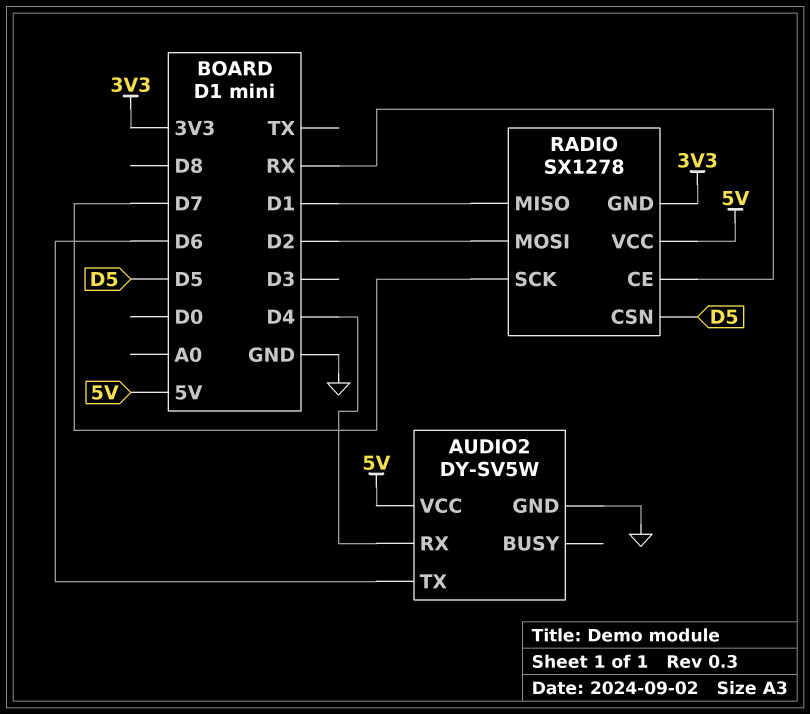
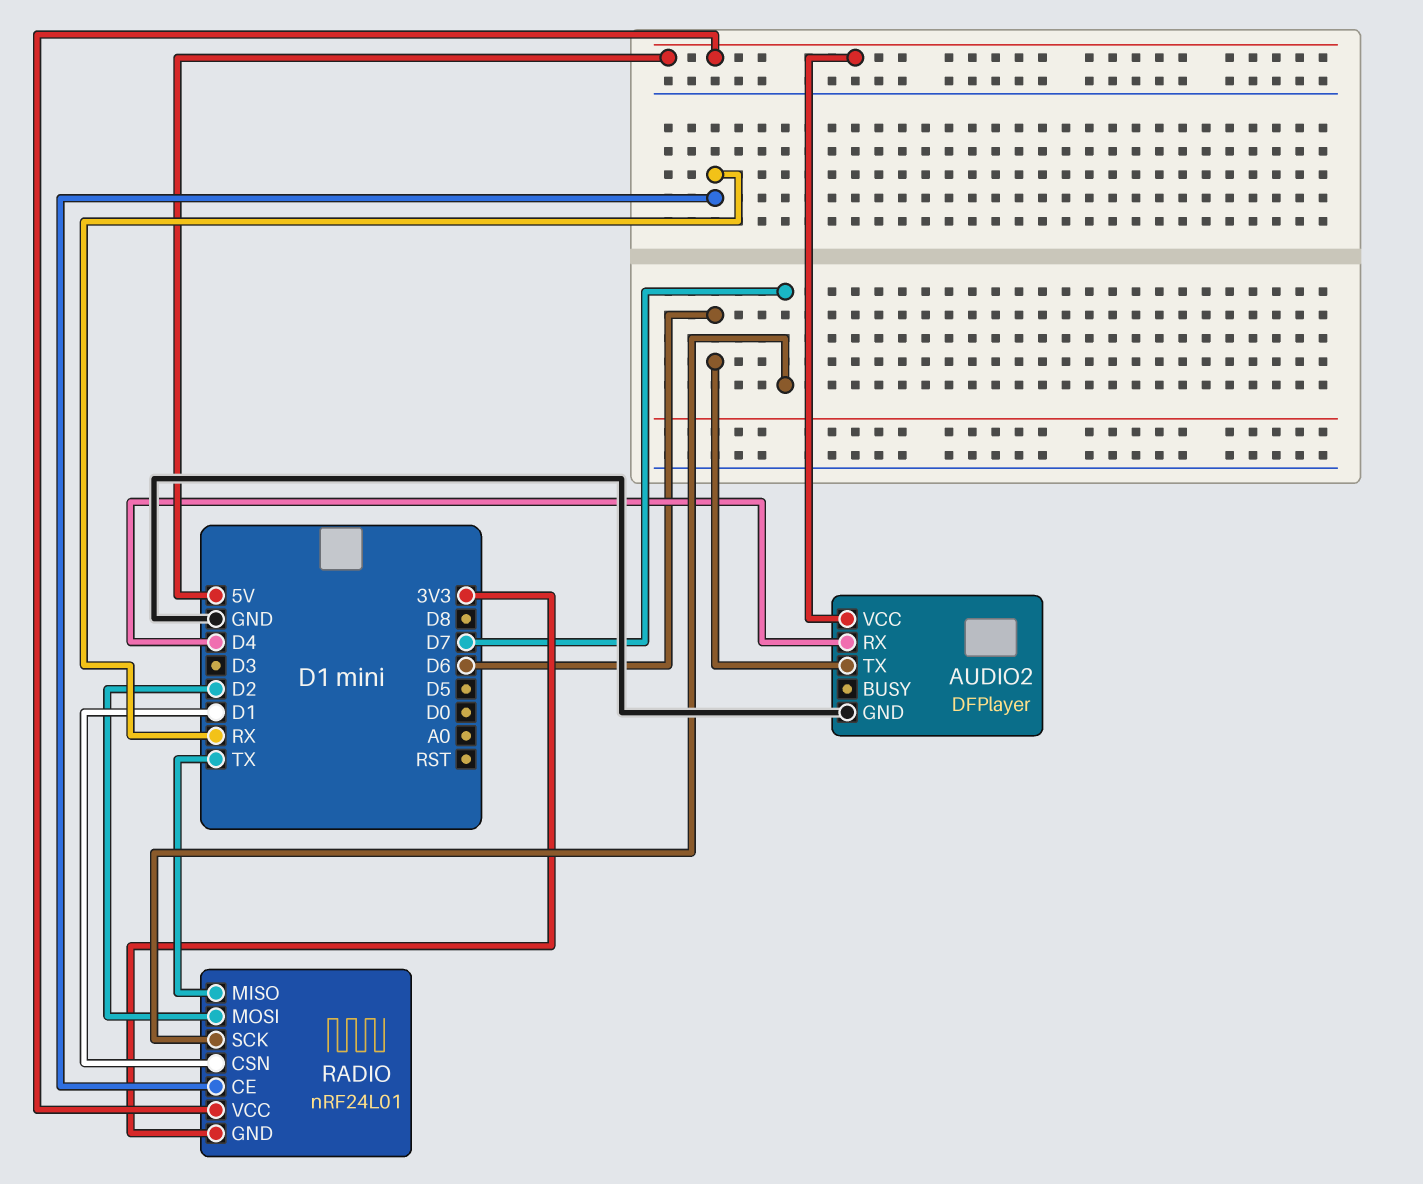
AUDIO2: DY-SV5W -> DFPlayer
RADIO: SX1278 -> nRF24L01
RADIO pin CSN: D5 -> D1
RADIO pin MISO: D1 -> TX

